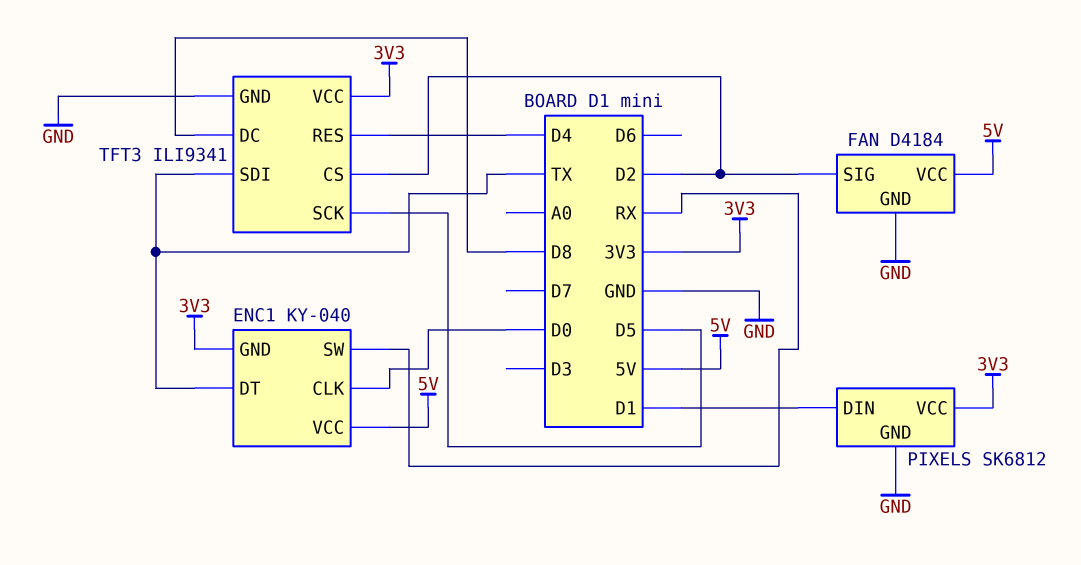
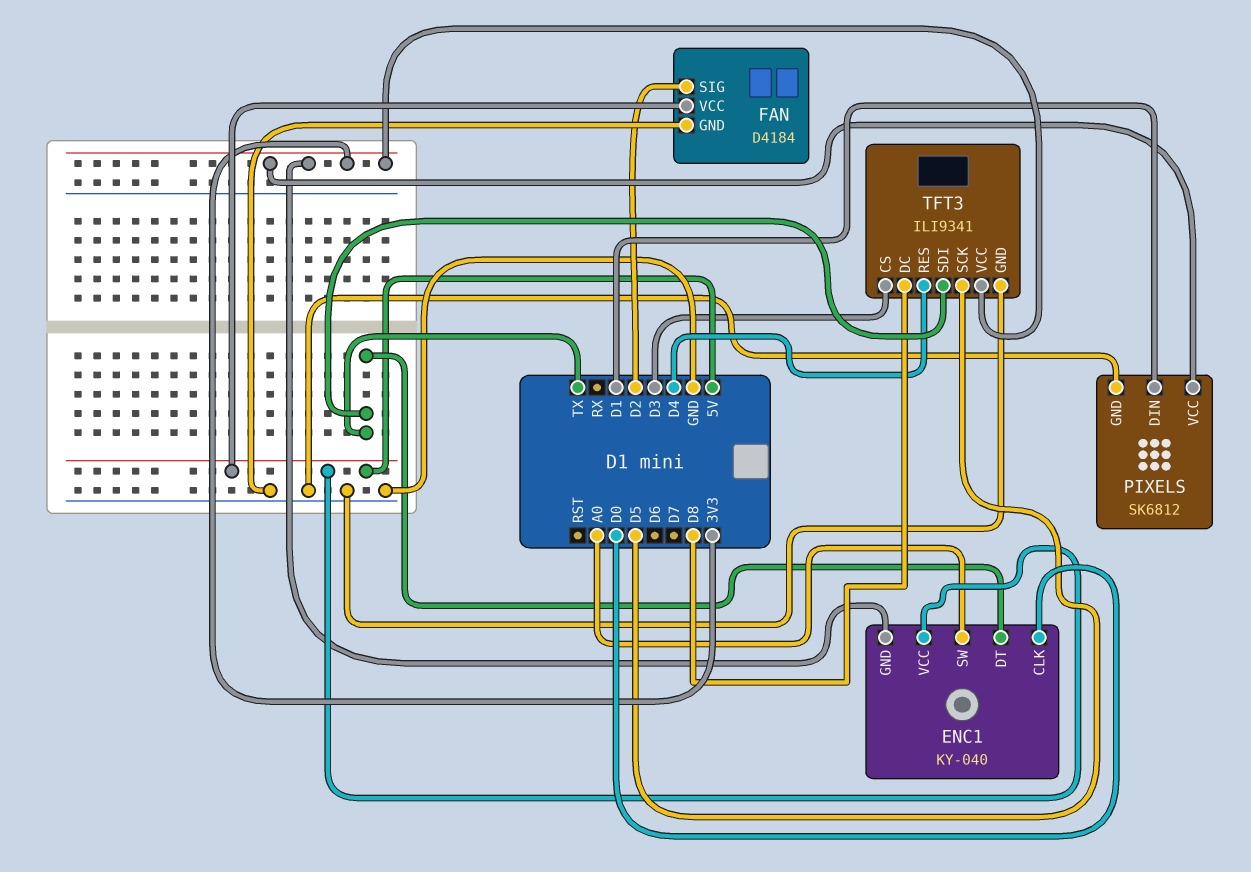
ENC1 pin SW: RX -> A0
TFT3 pin CS: D2 -> D3

